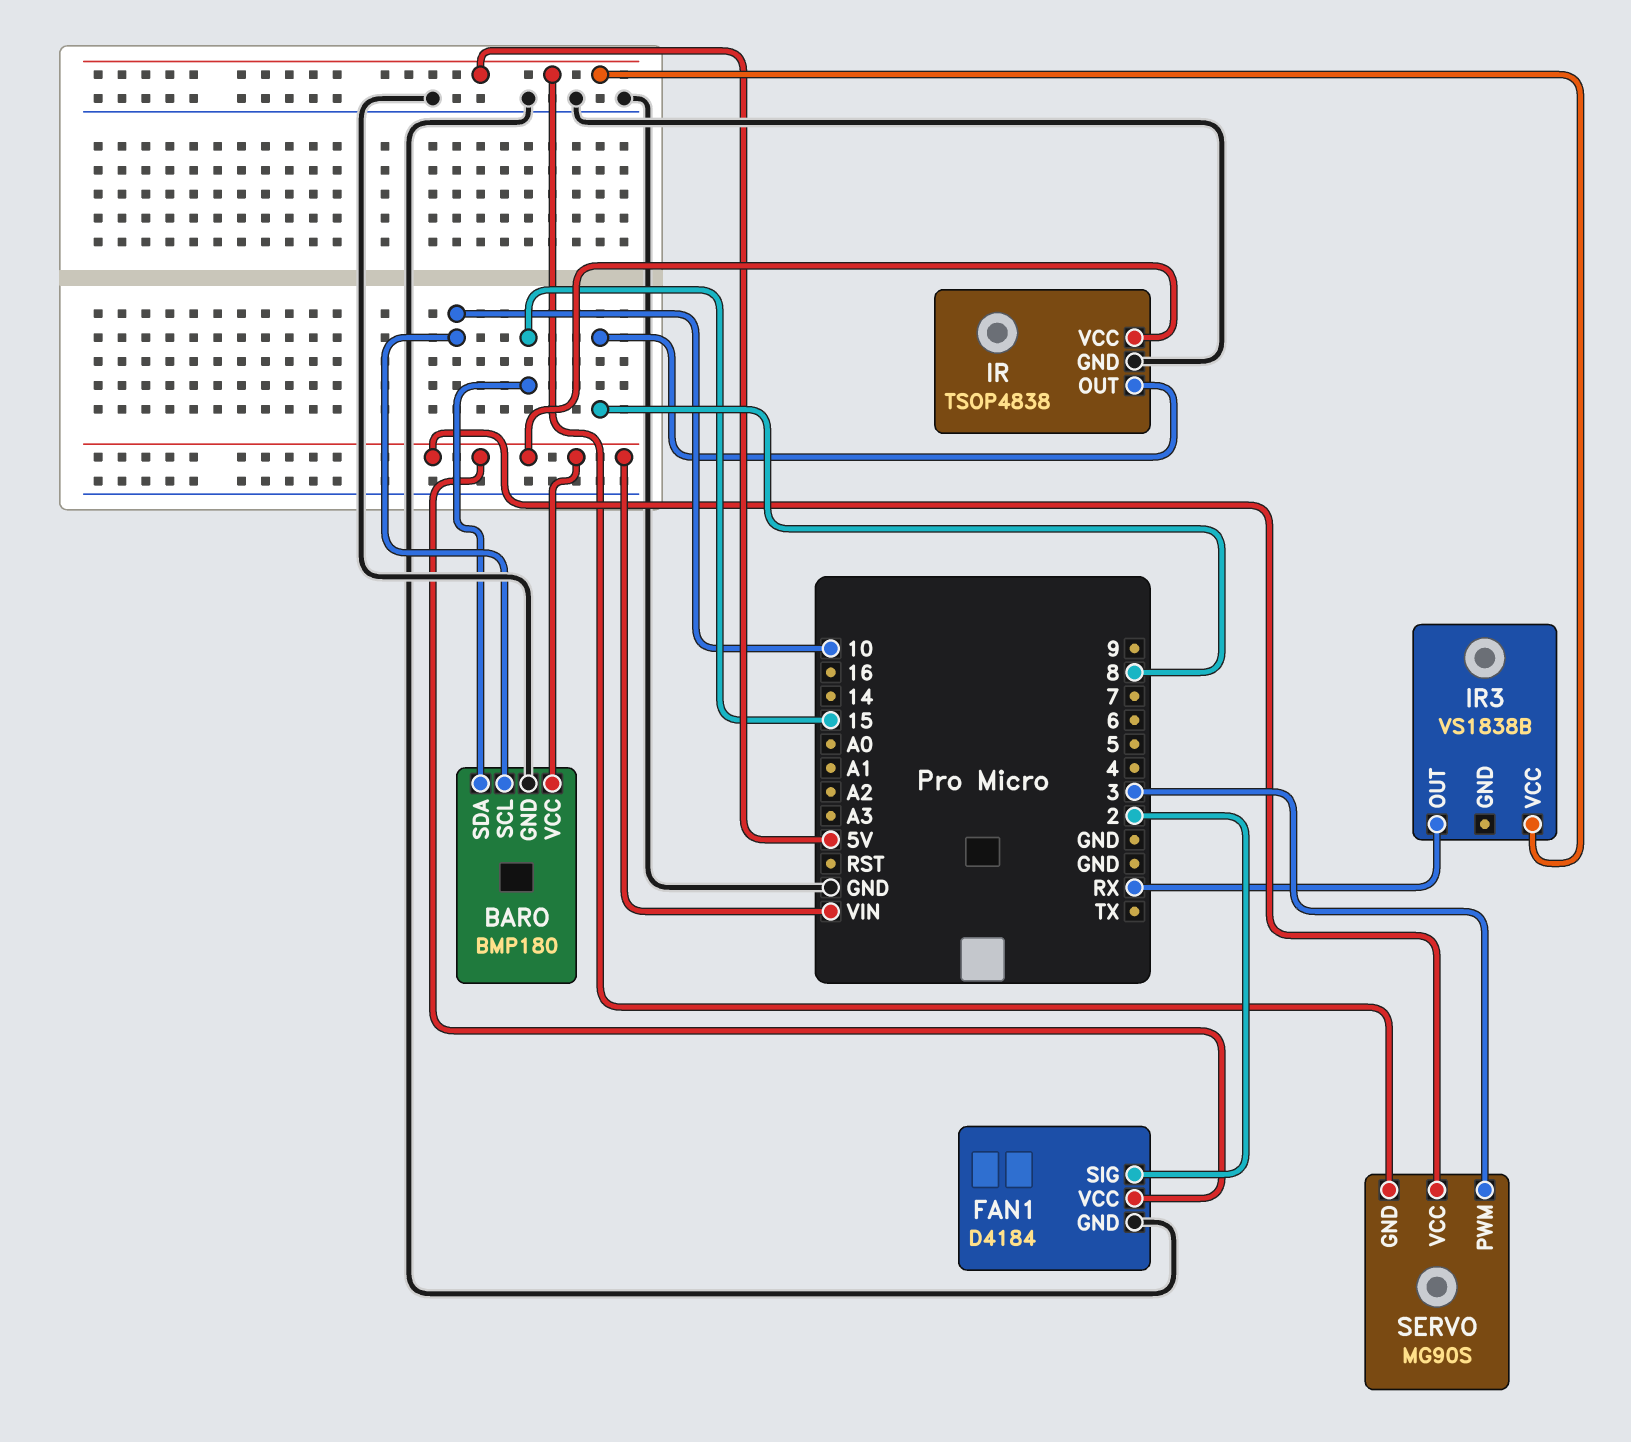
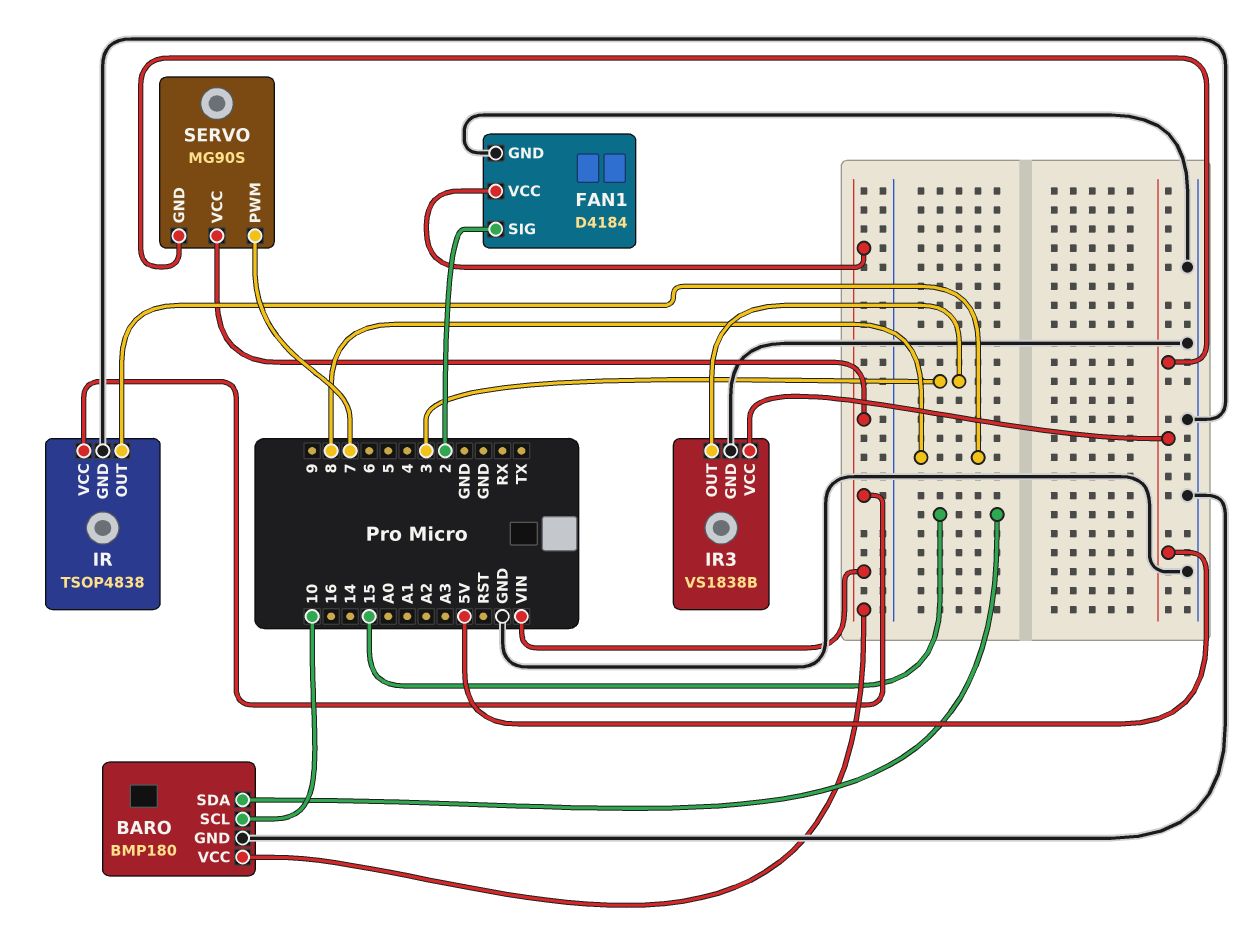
IR3 pin GND: none -> GND
IR3 pin OUT: RX -> 3
SERVO pin PWM: 3 -> 7

